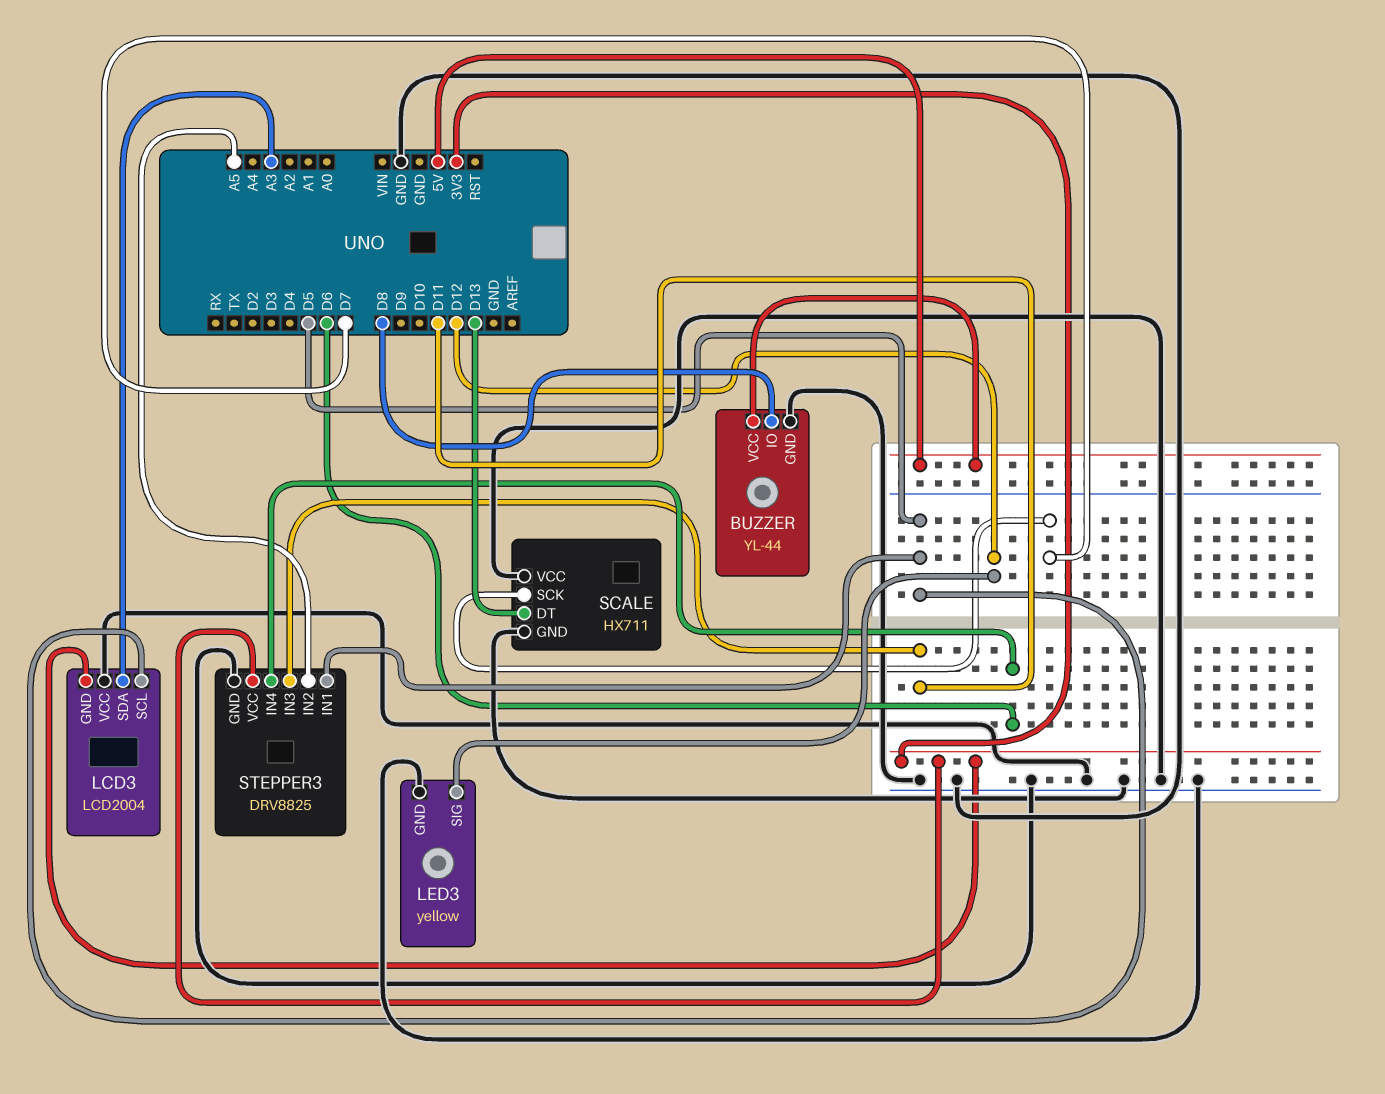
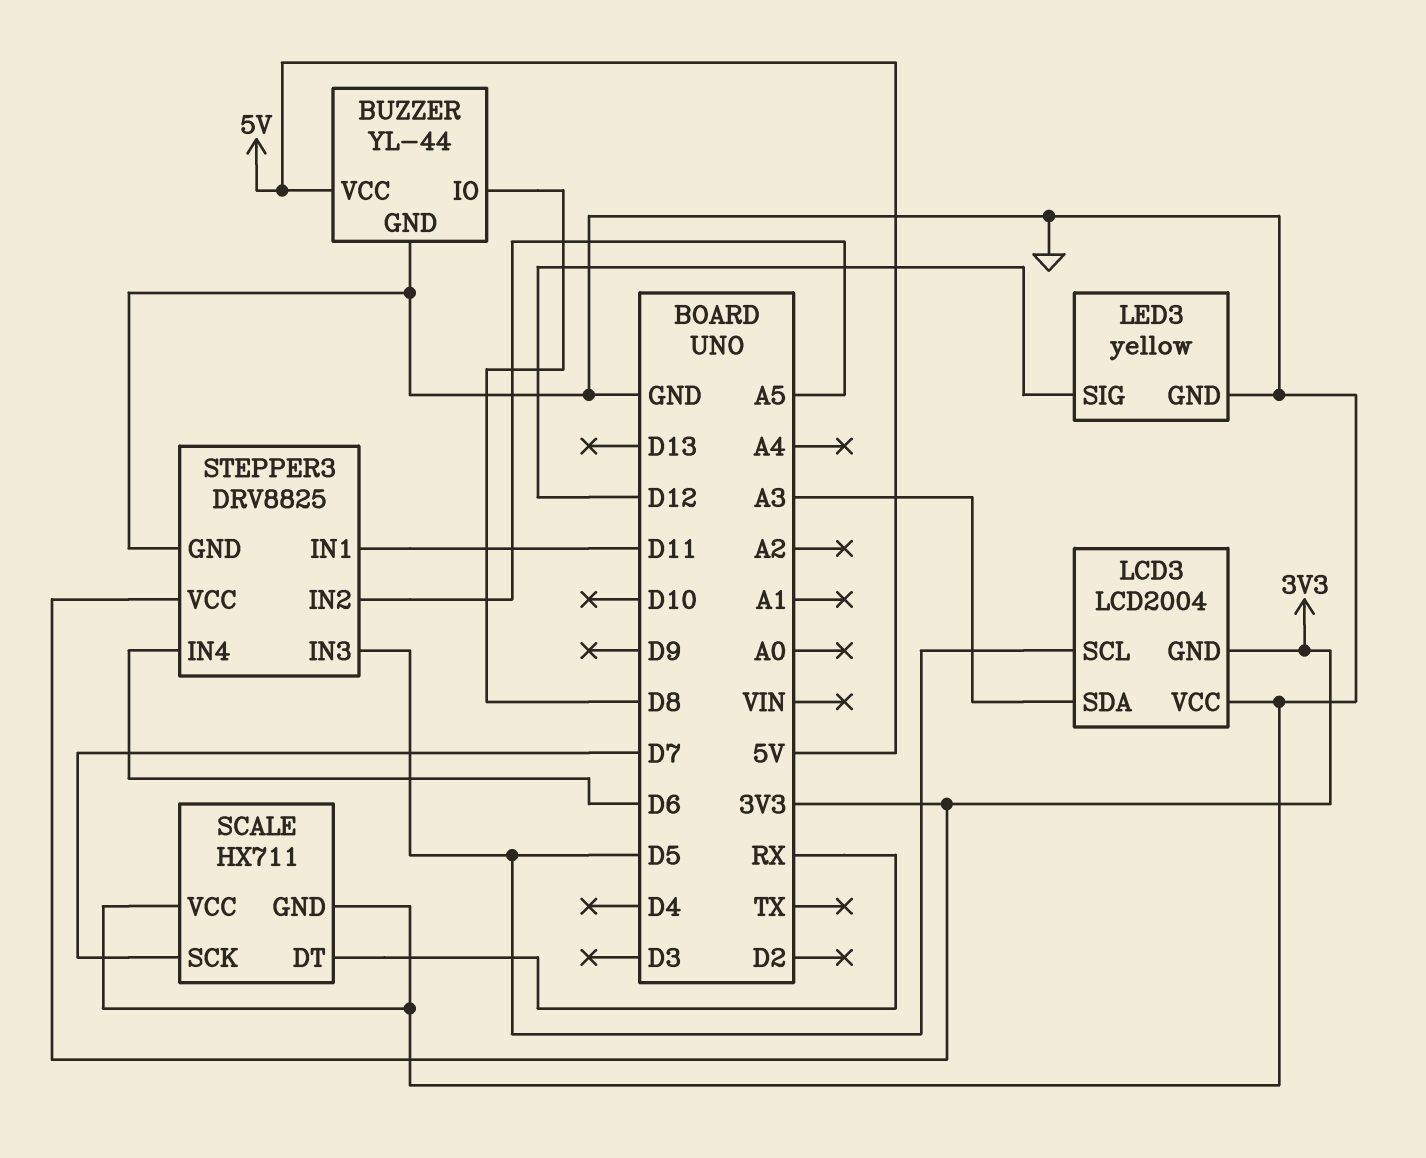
SCALE pin DT: D13 -> RX
STEPPER3 pin IN1: D5 -> D11
STEPPER3 pin IN3: D11 -> D5

